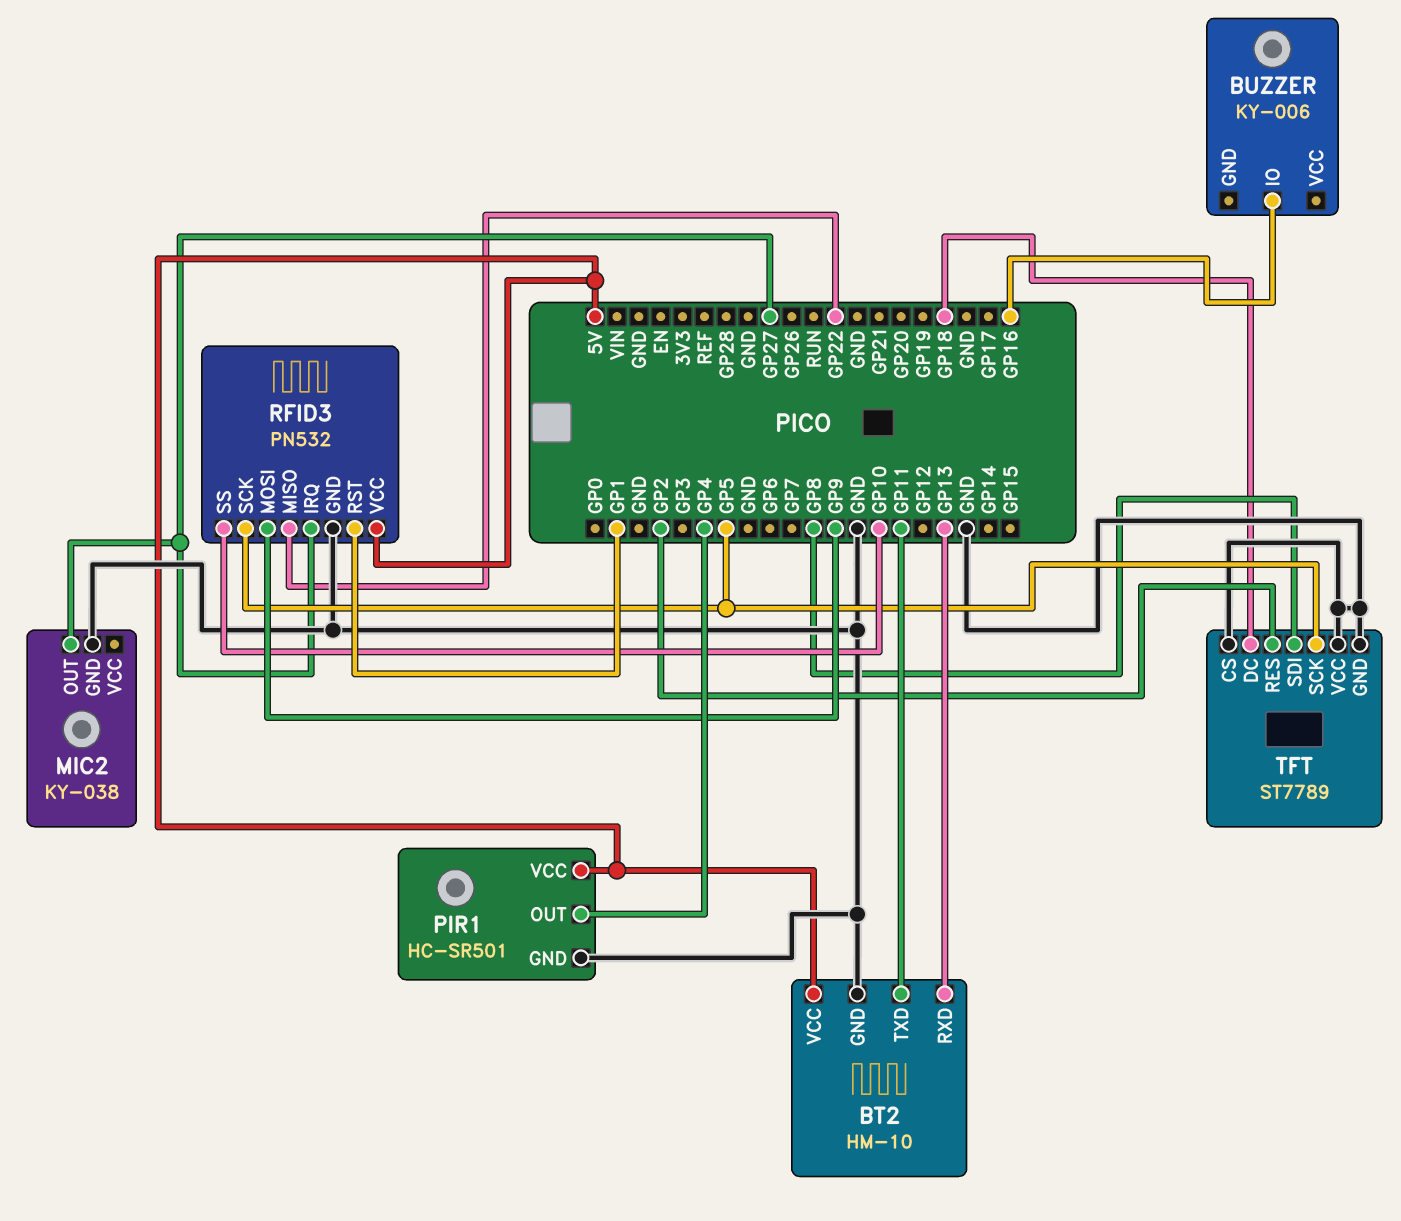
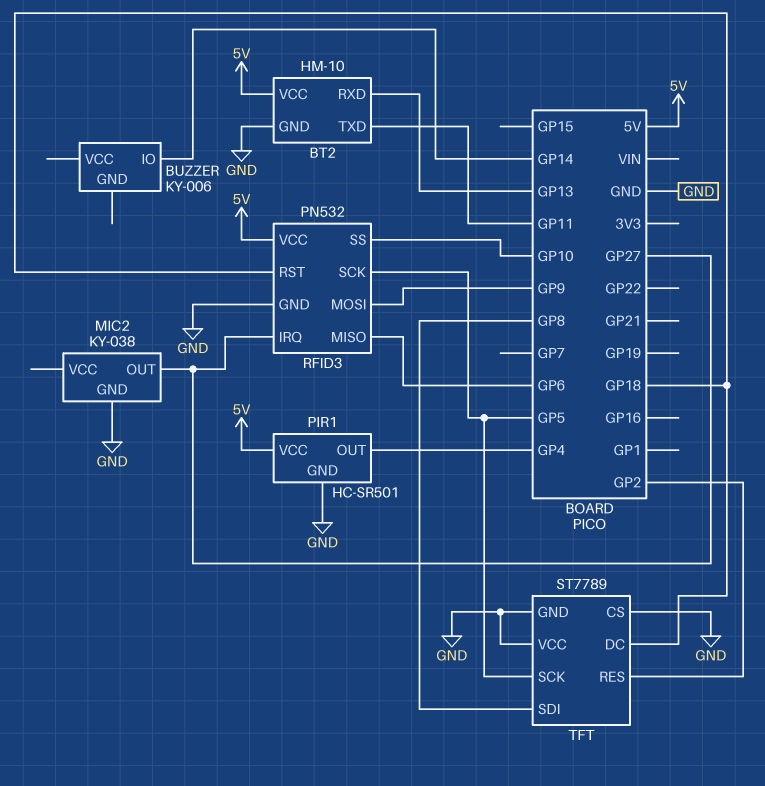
BUZZER pin IO: GP16 -> GP14
RFID3 pin MISO: GP22 -> GP6
RFID3 pin RST: GP1 -> GP18

